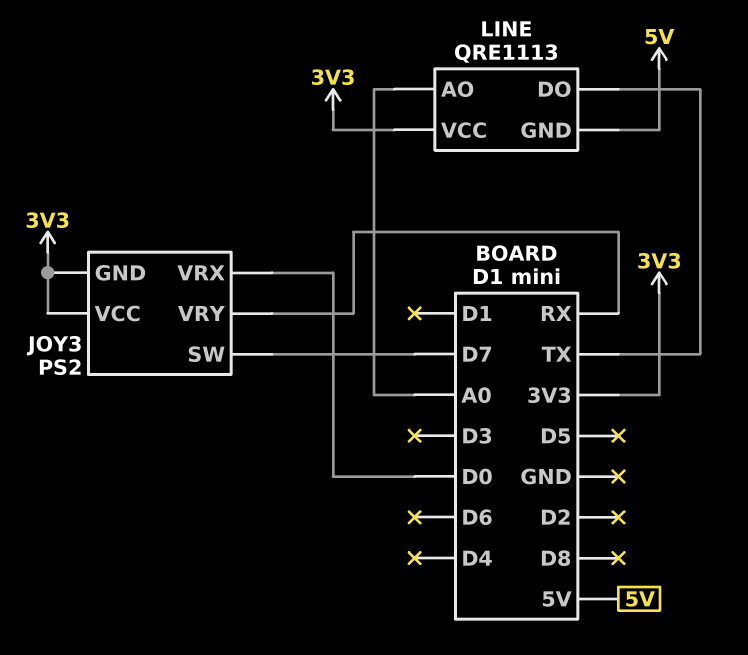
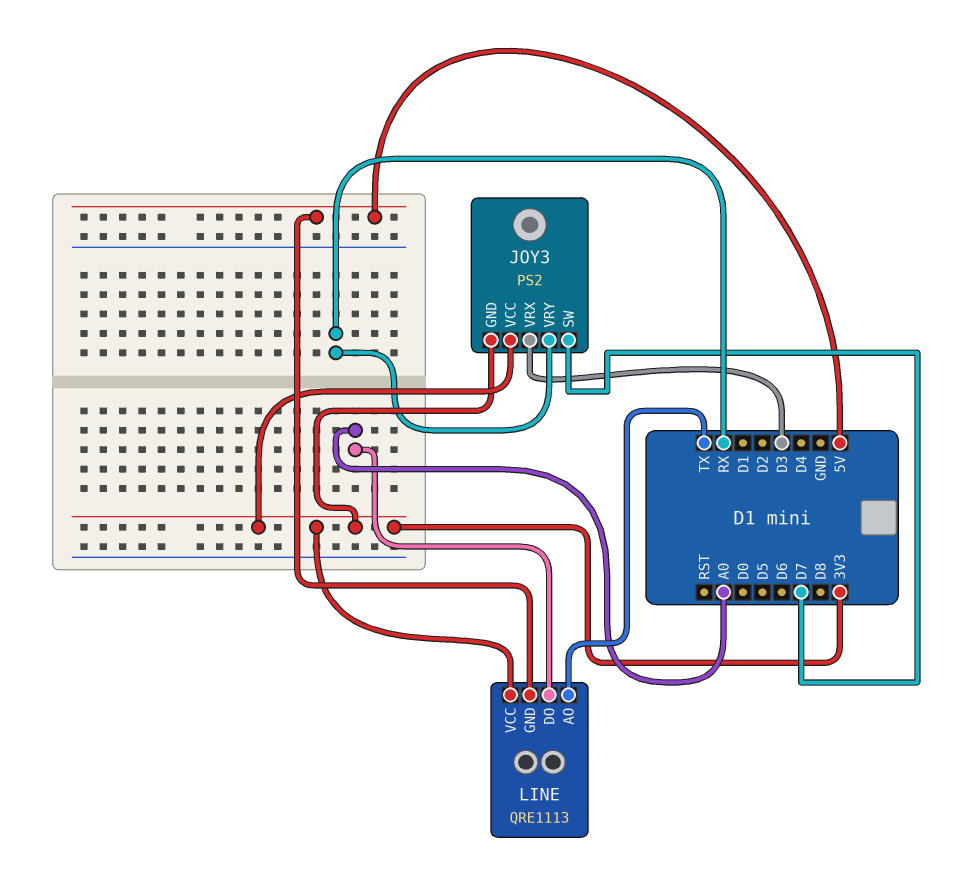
JOY3 pin VRX: D0 -> D3
LINE pin AO: A0 -> TX
LINE pin DO: TX -> A0

